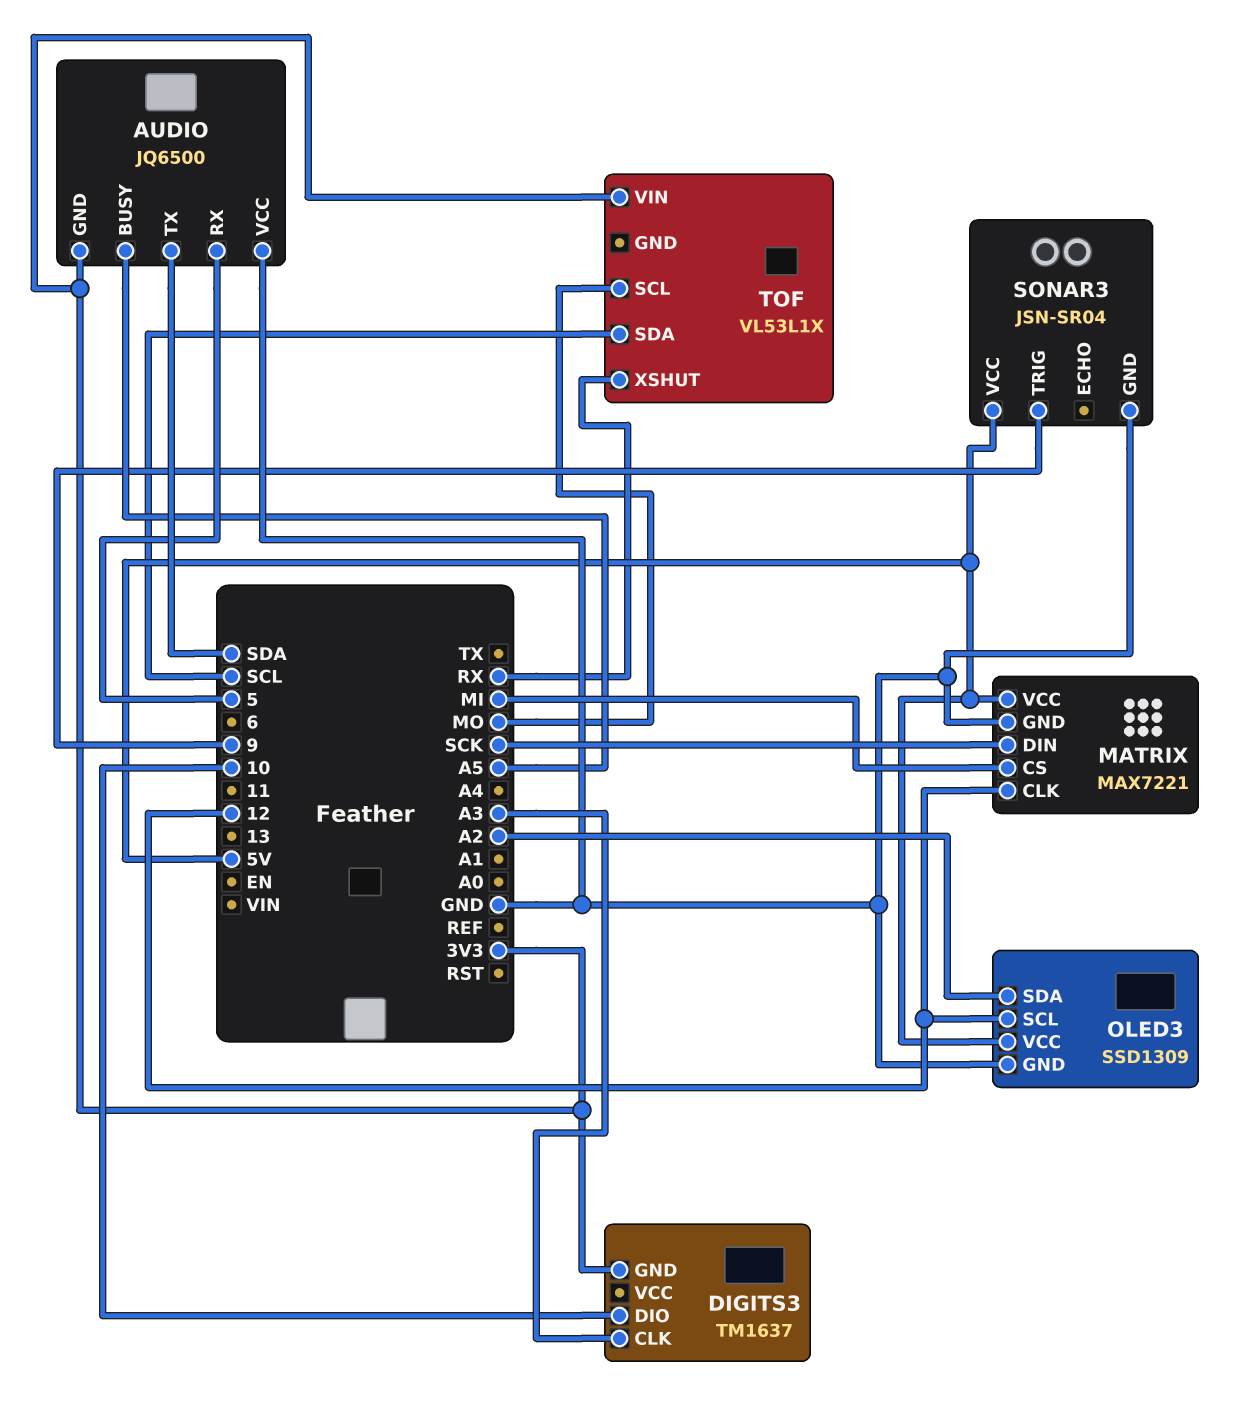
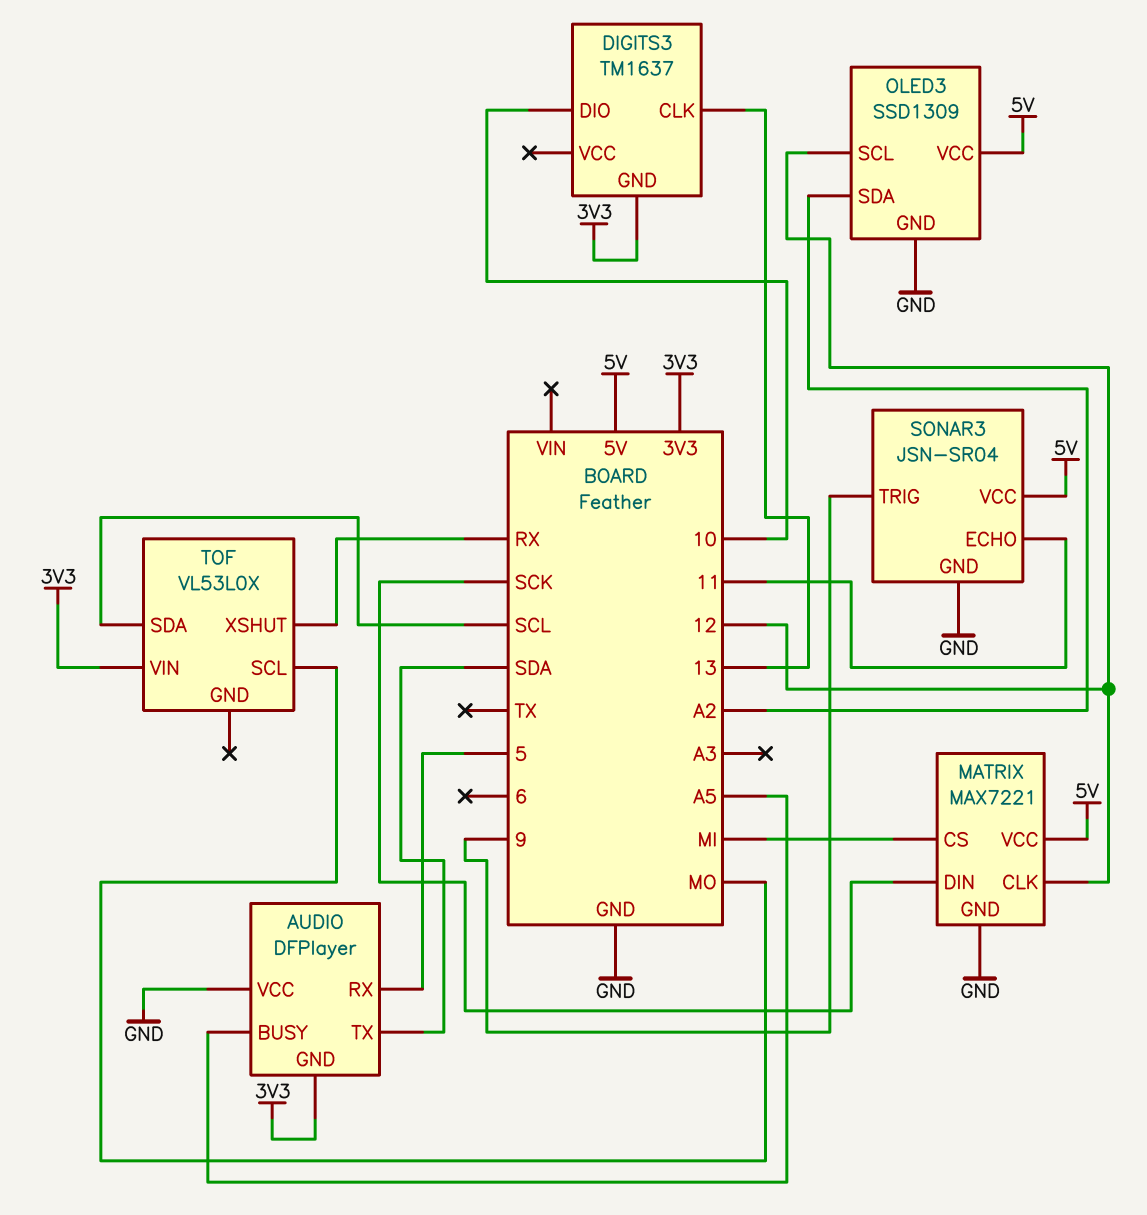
AUDIO: JQ6500 -> DFPlayer
DIGITS3 pin CLK: A3 -> 13
SONAR3 pin ECHO: none -> 11
TOF: VL53L1X -> VL53L0X

